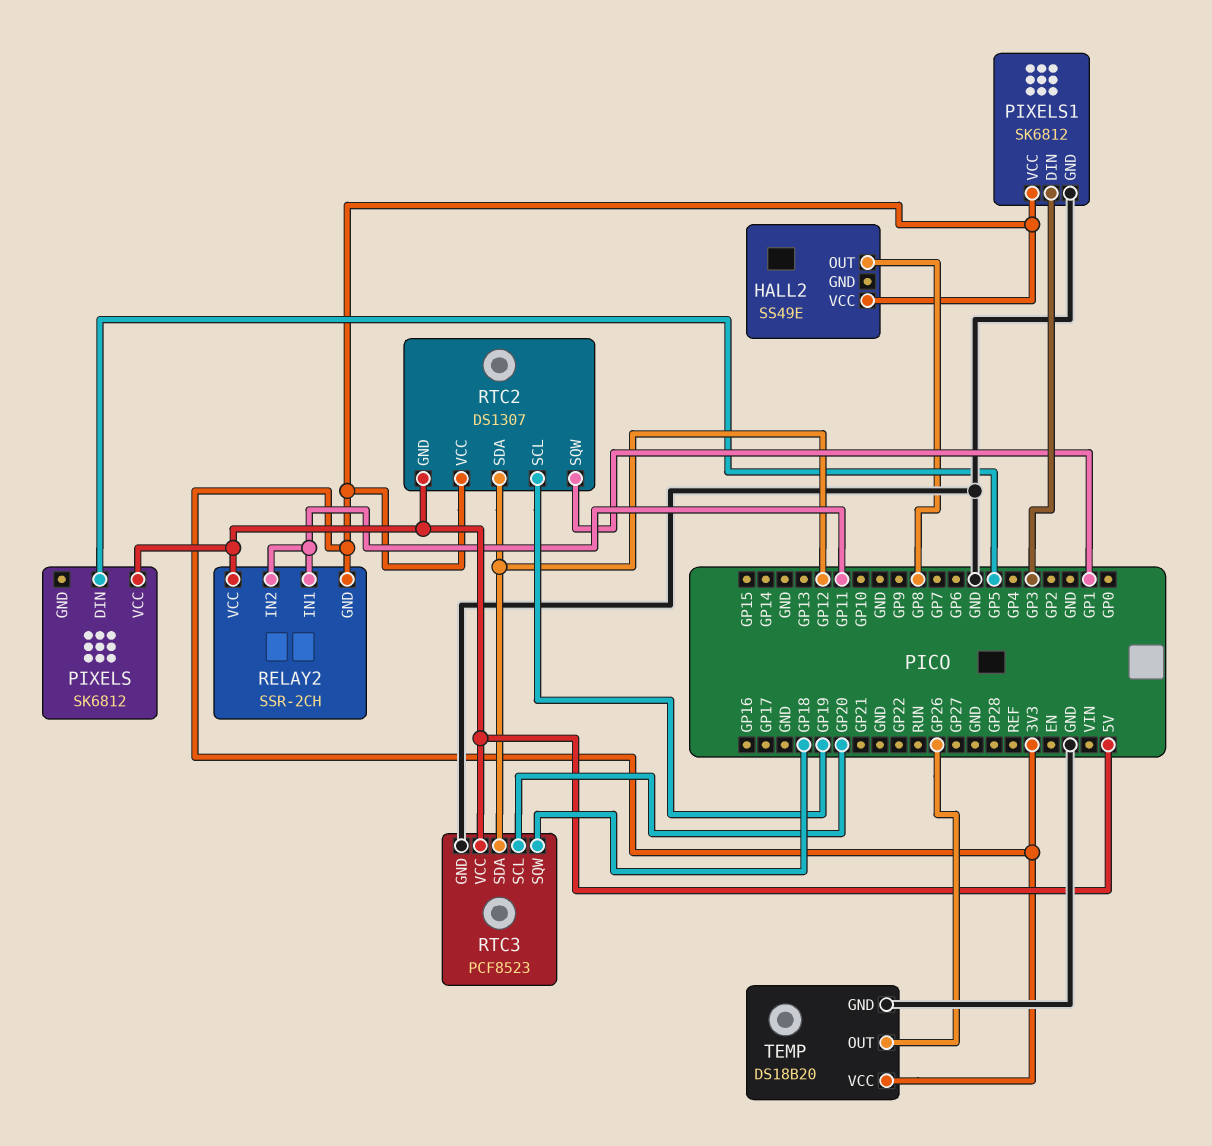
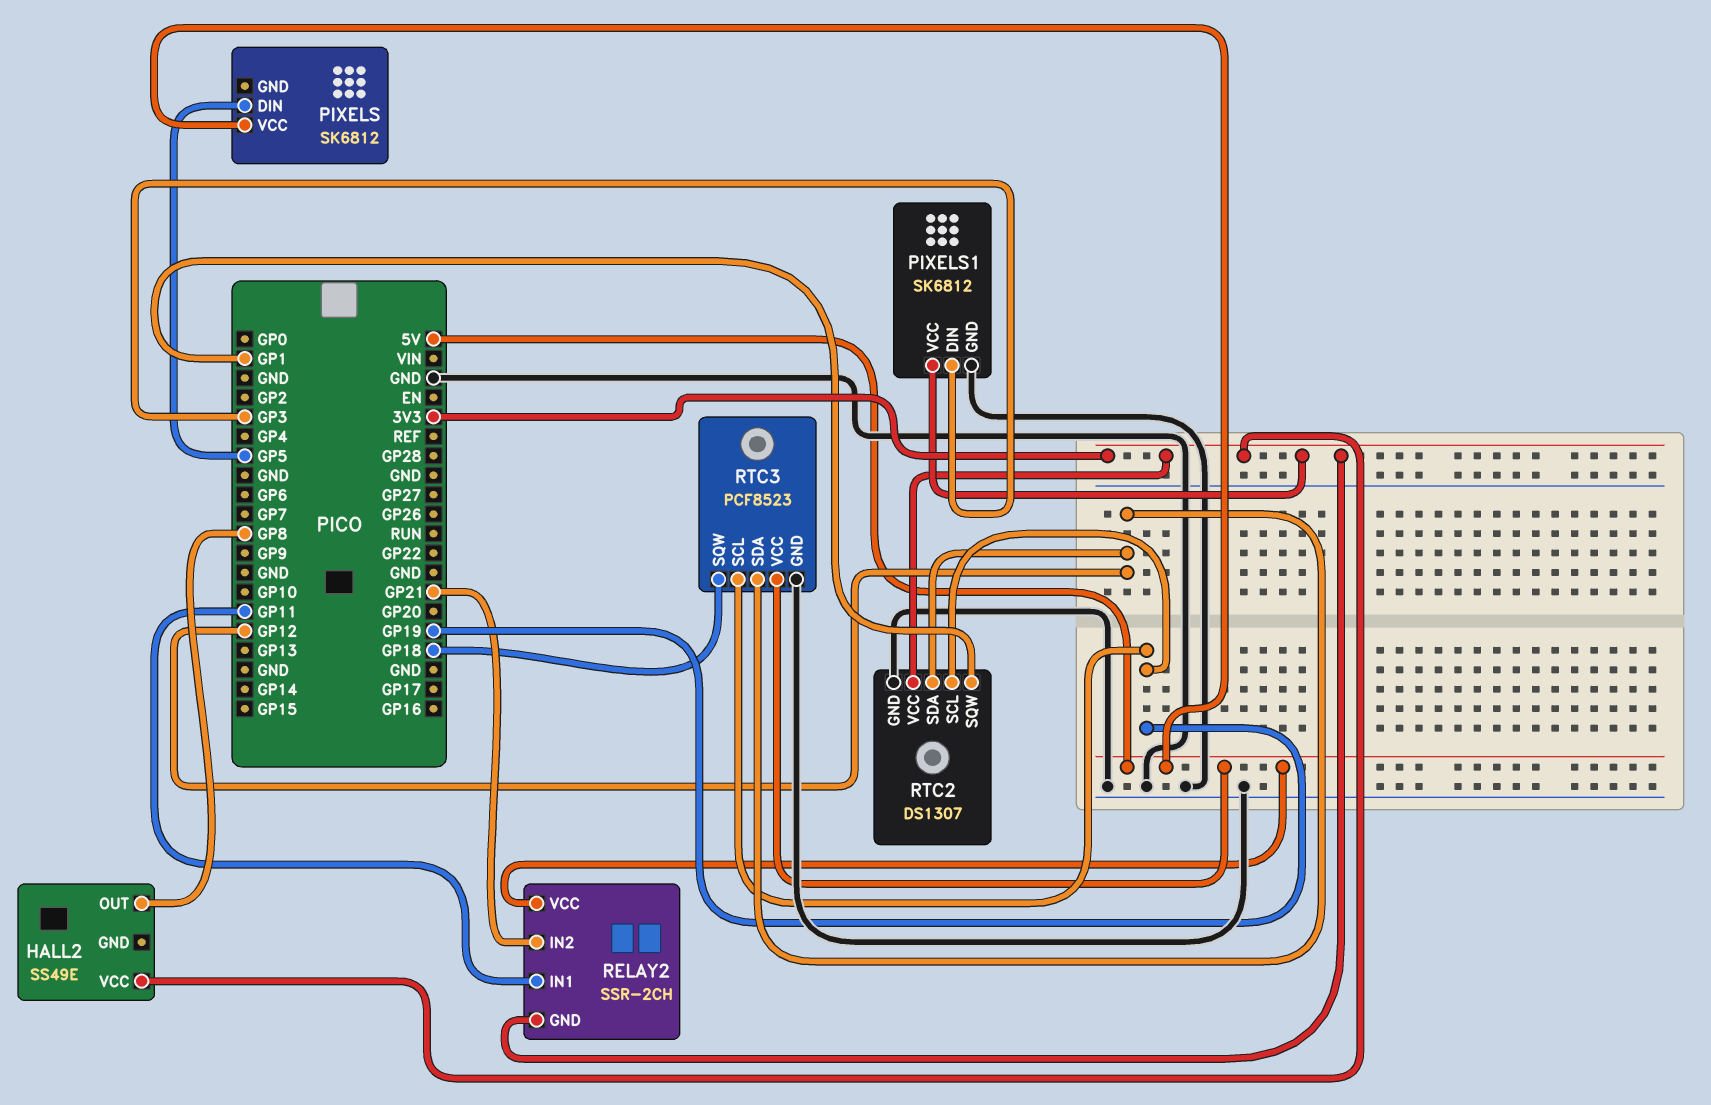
RELAY2 pin IN2: GP11 -> GP21
RTC2 pin GND: 5V -> GND
RTC3 pin SCL: GP20 -> GP19
TEMP: DS18B20 -> none
TEMP pin GND: GND -> none
TEMP pin OUT: GP26 -> none
TEMP pin VCC: 3V3 -> none

